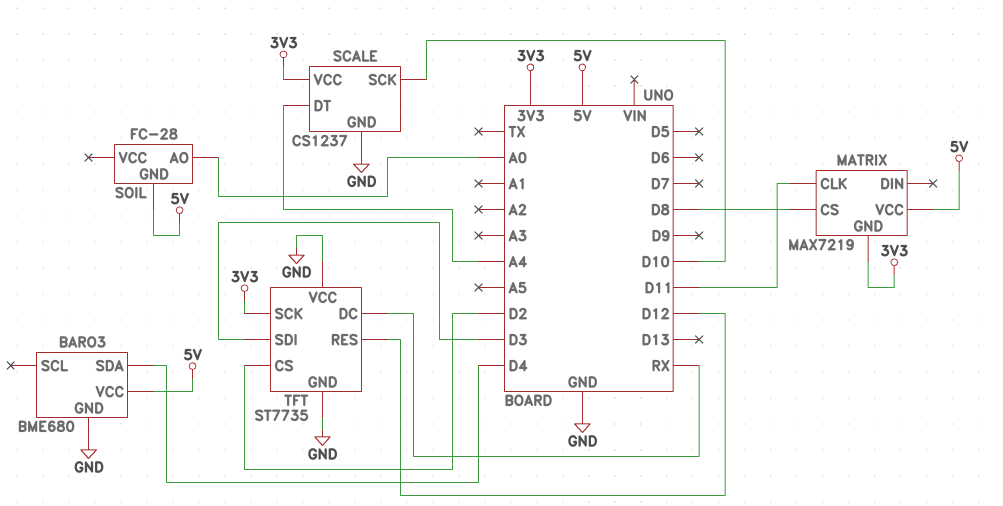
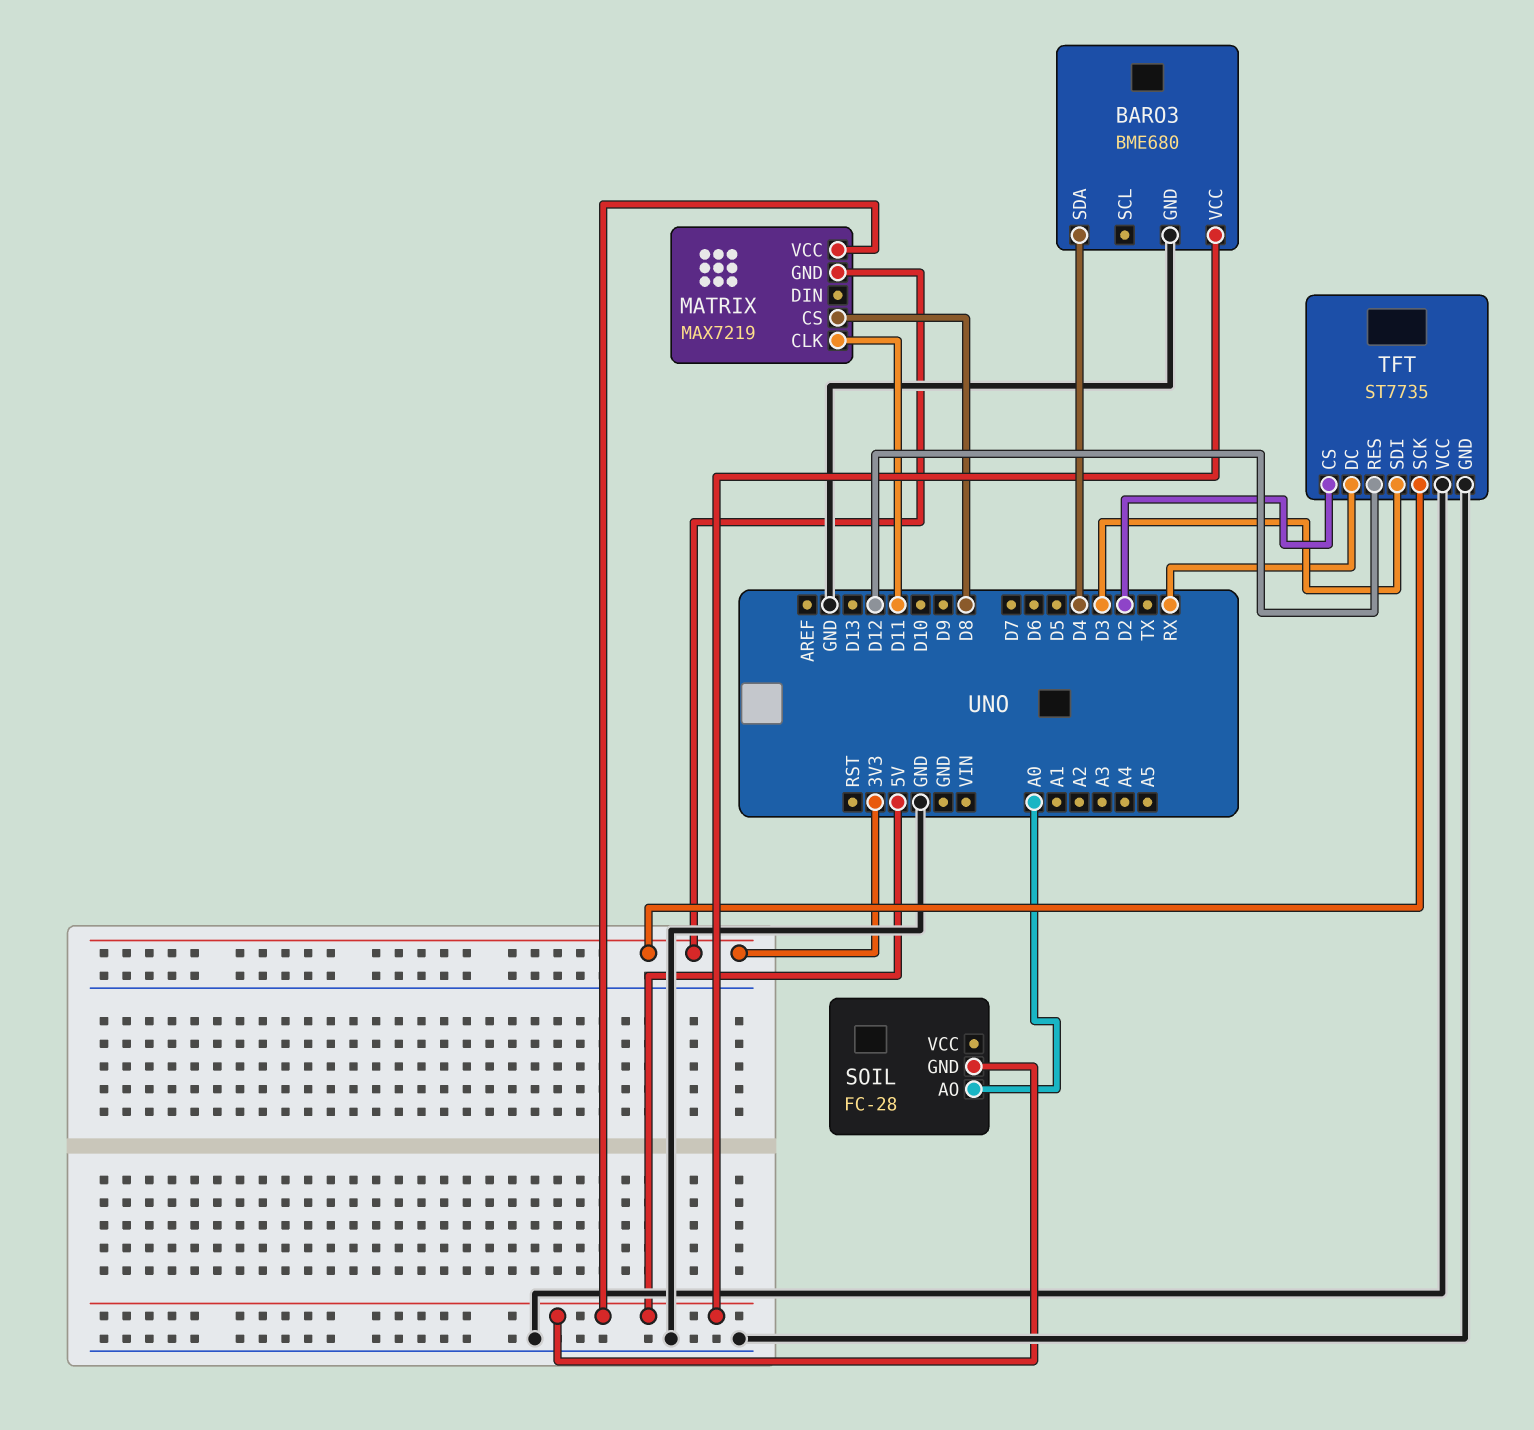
SCALE: CS1237 -> none
SCALE pin DT: A4 -> none
SCALE pin GND: GND -> none
SCALE pin SCK: D10 -> none
SCALE pin VCC: 3V3 -> none

